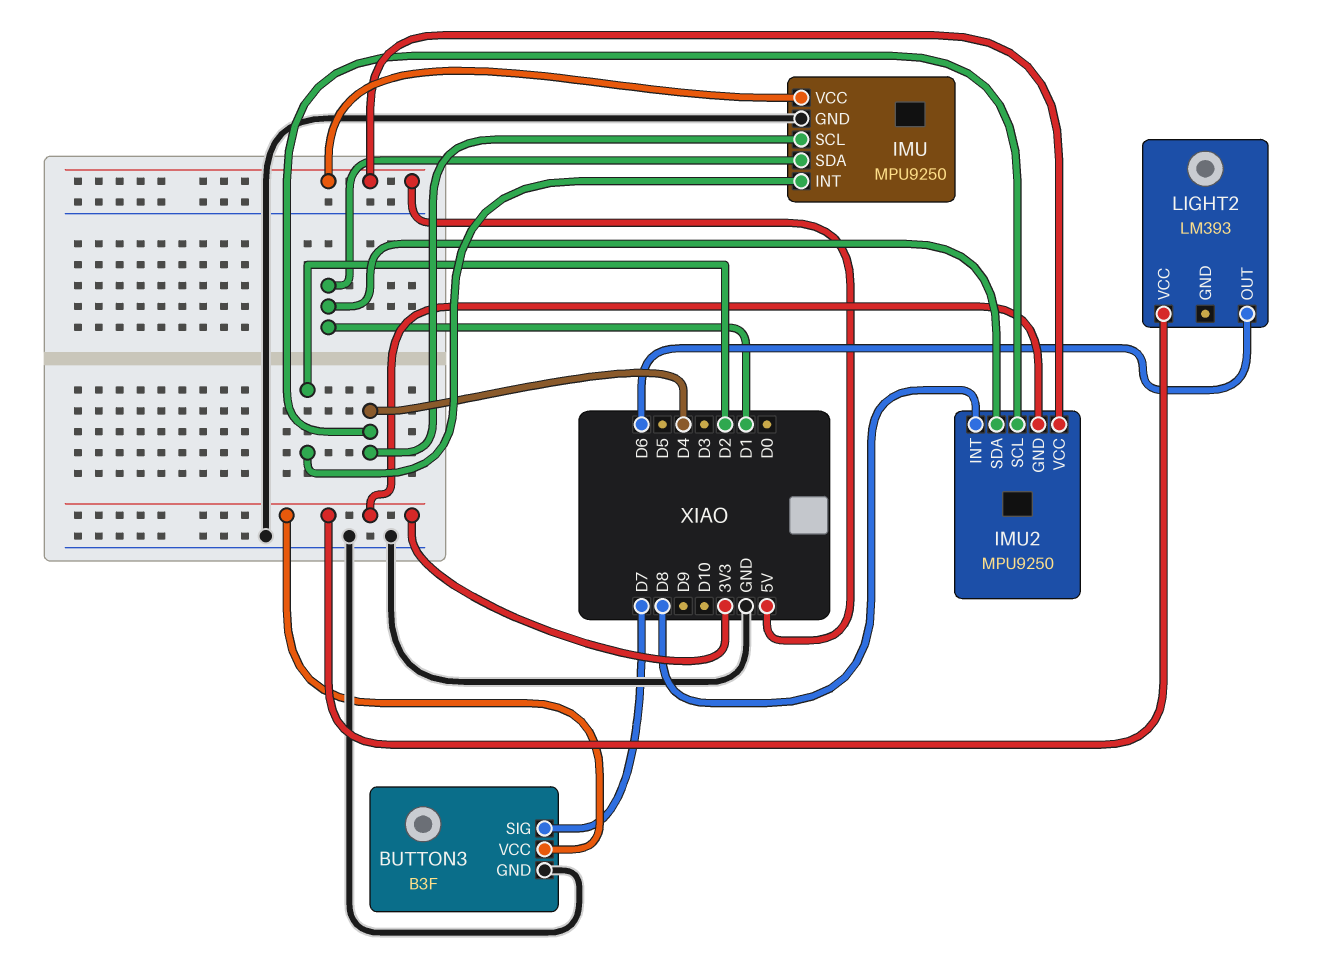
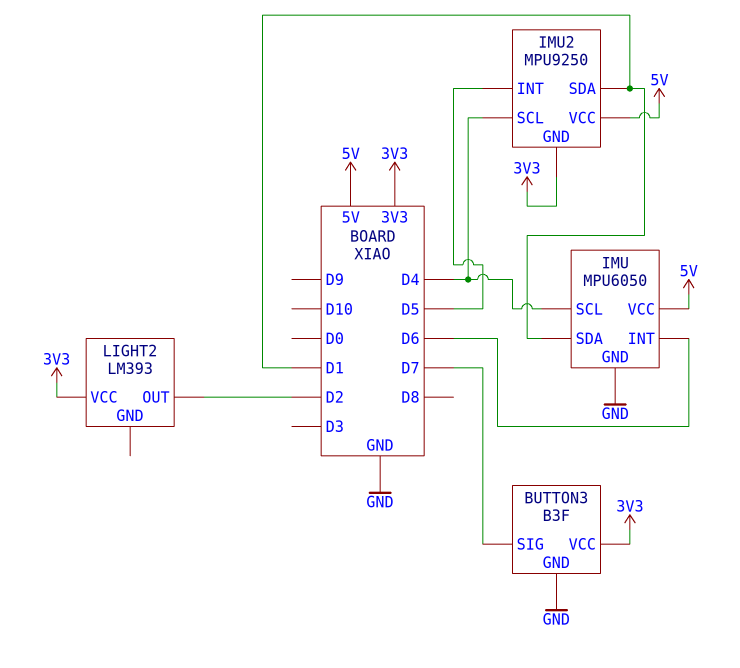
IMU: MPU9250 -> MPU6050
IMU pin INT: D2 -> D6
IMU2 pin INT: D8 -> D5
LIGHT2 pin OUT: D6 -> D2

